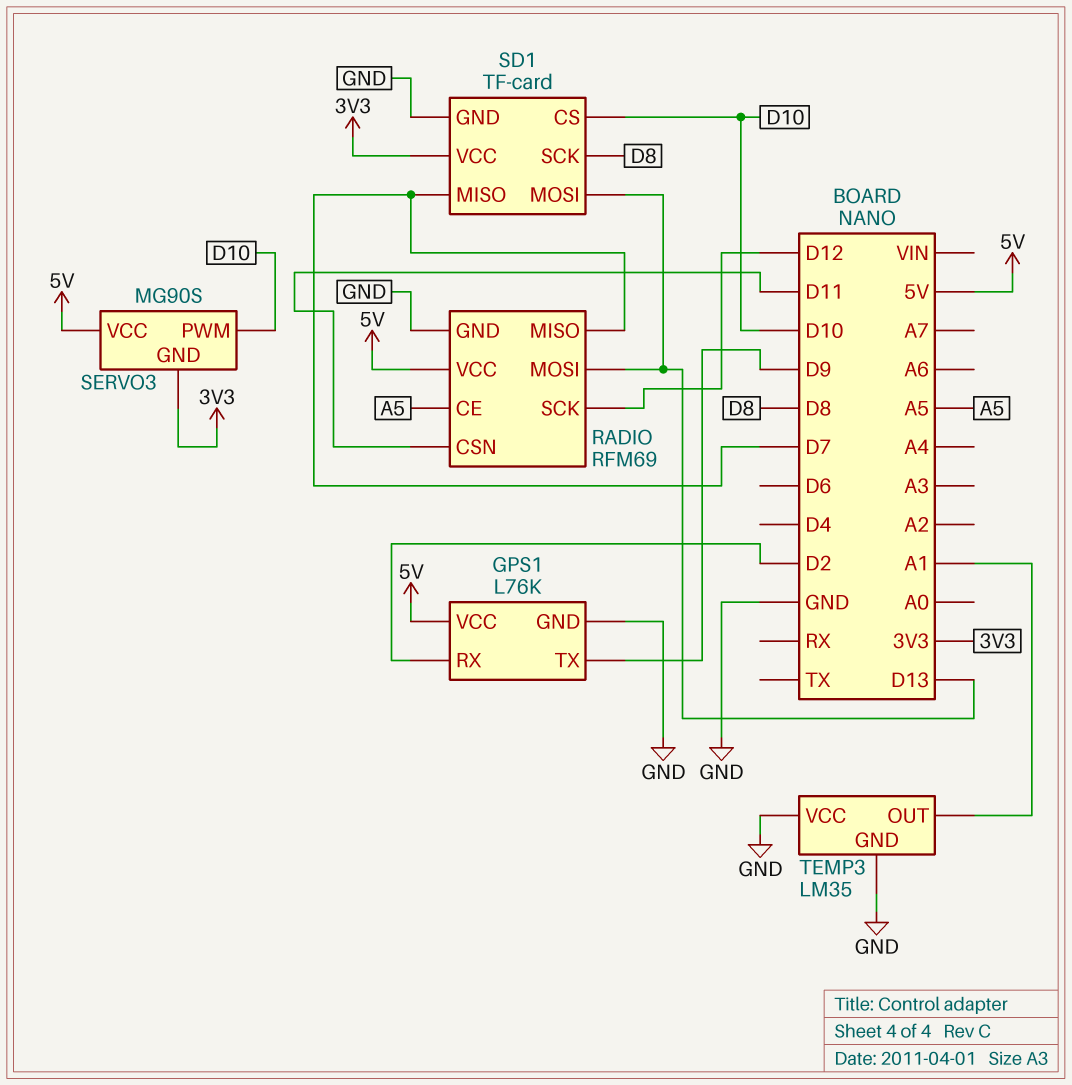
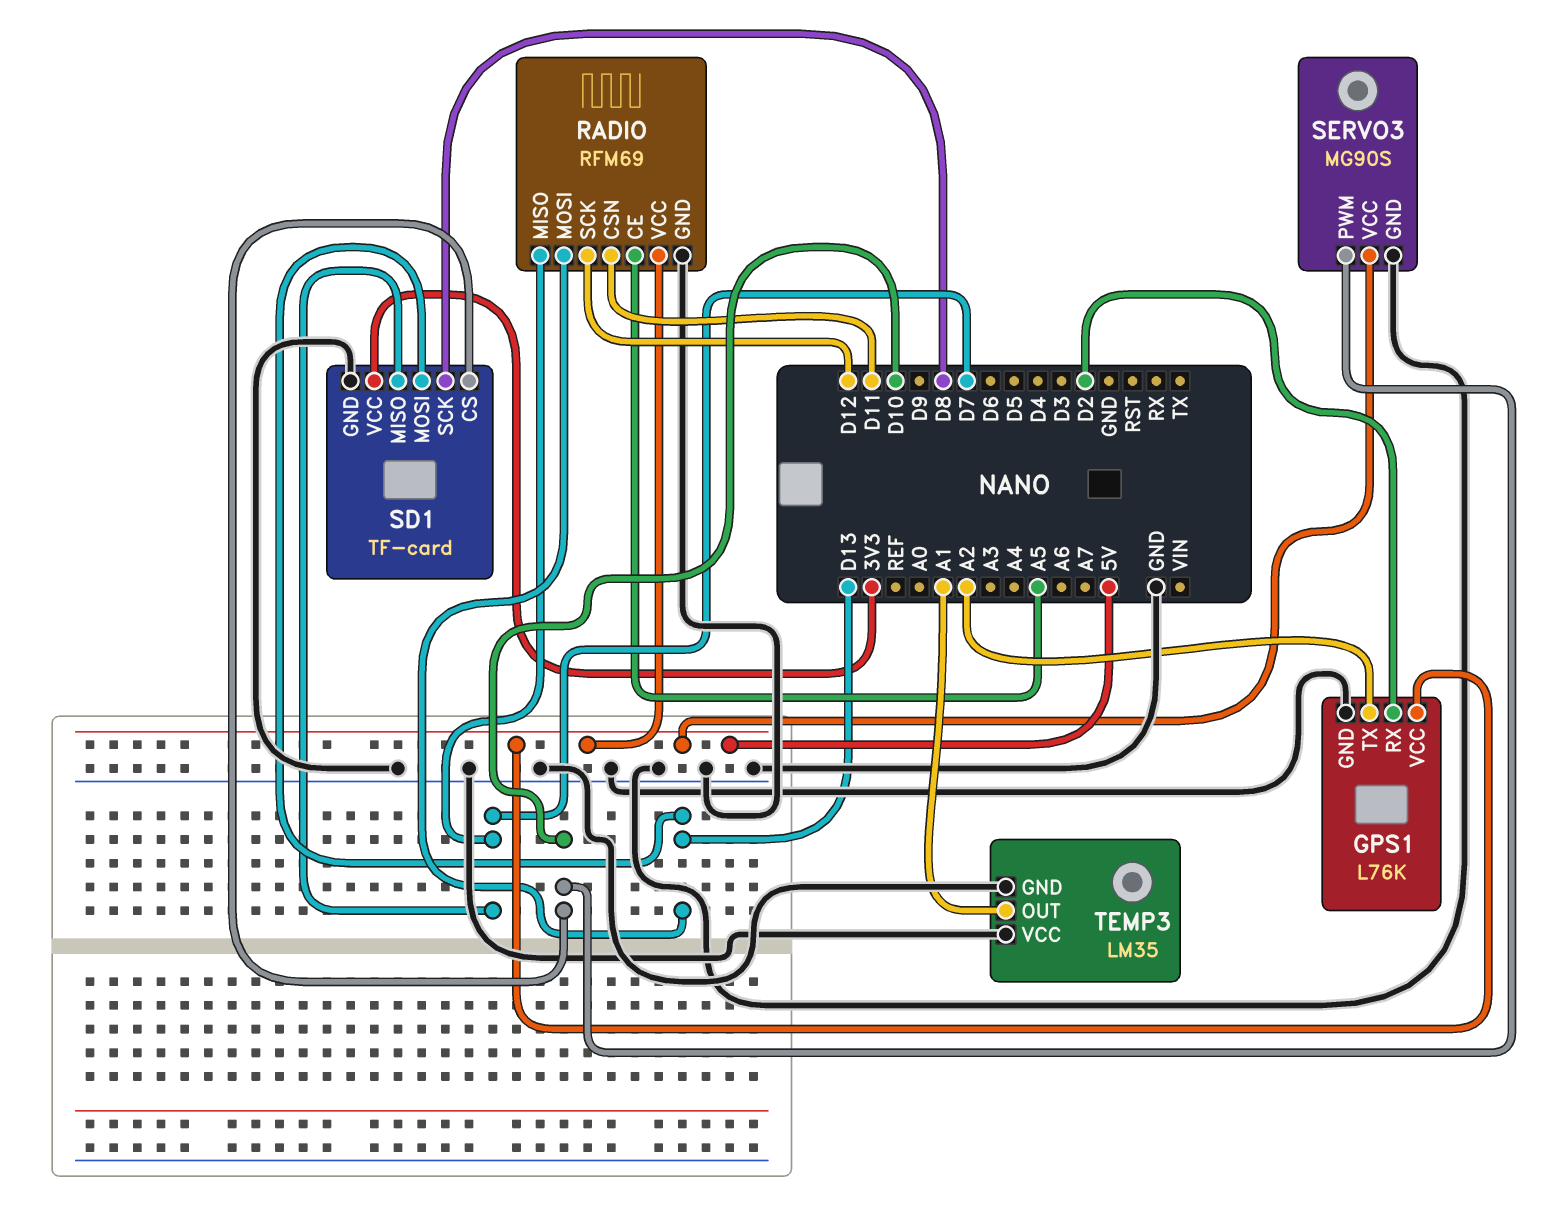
GPS1 pin TX: D9 -> A2
SERVO3 pin GND: 3V3 -> GND

